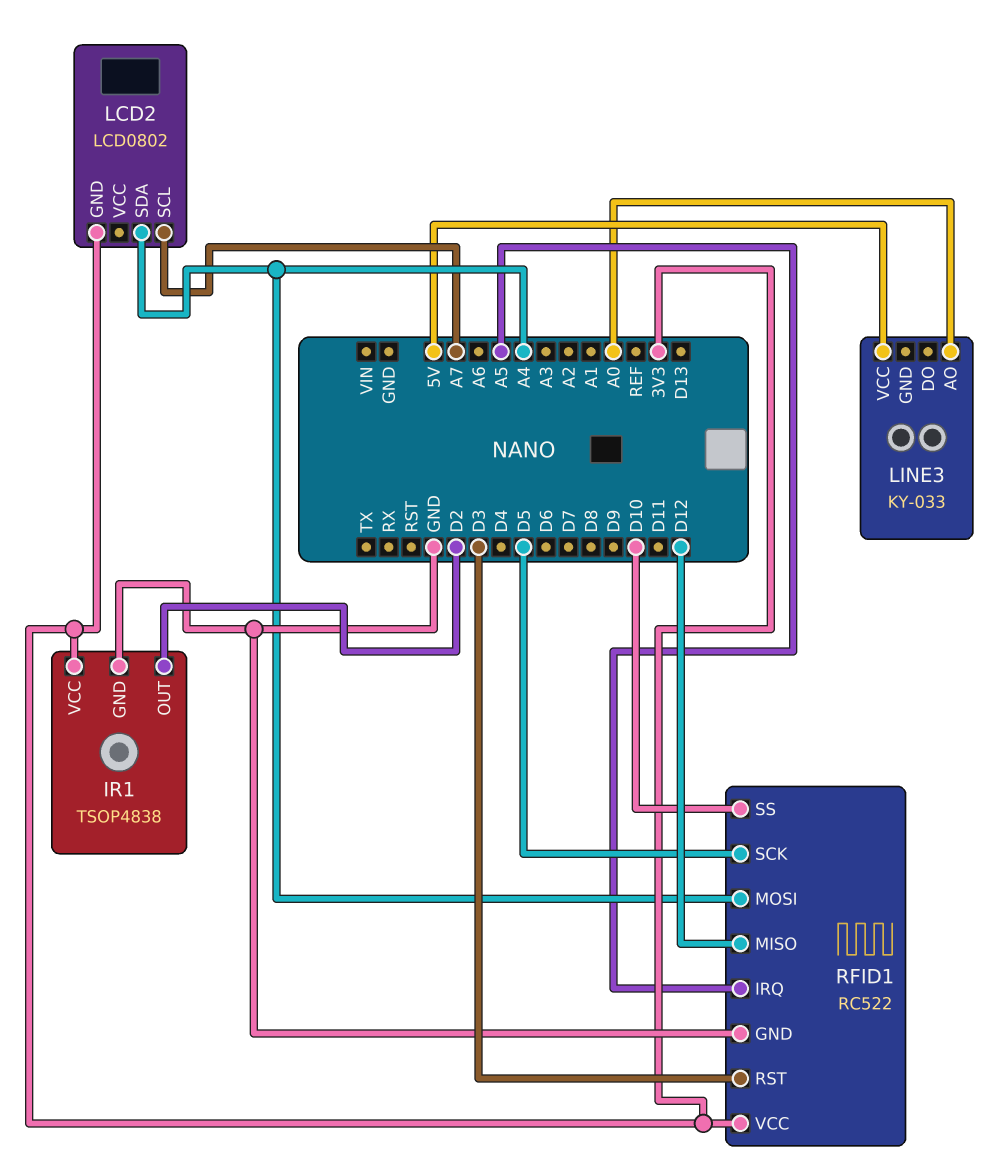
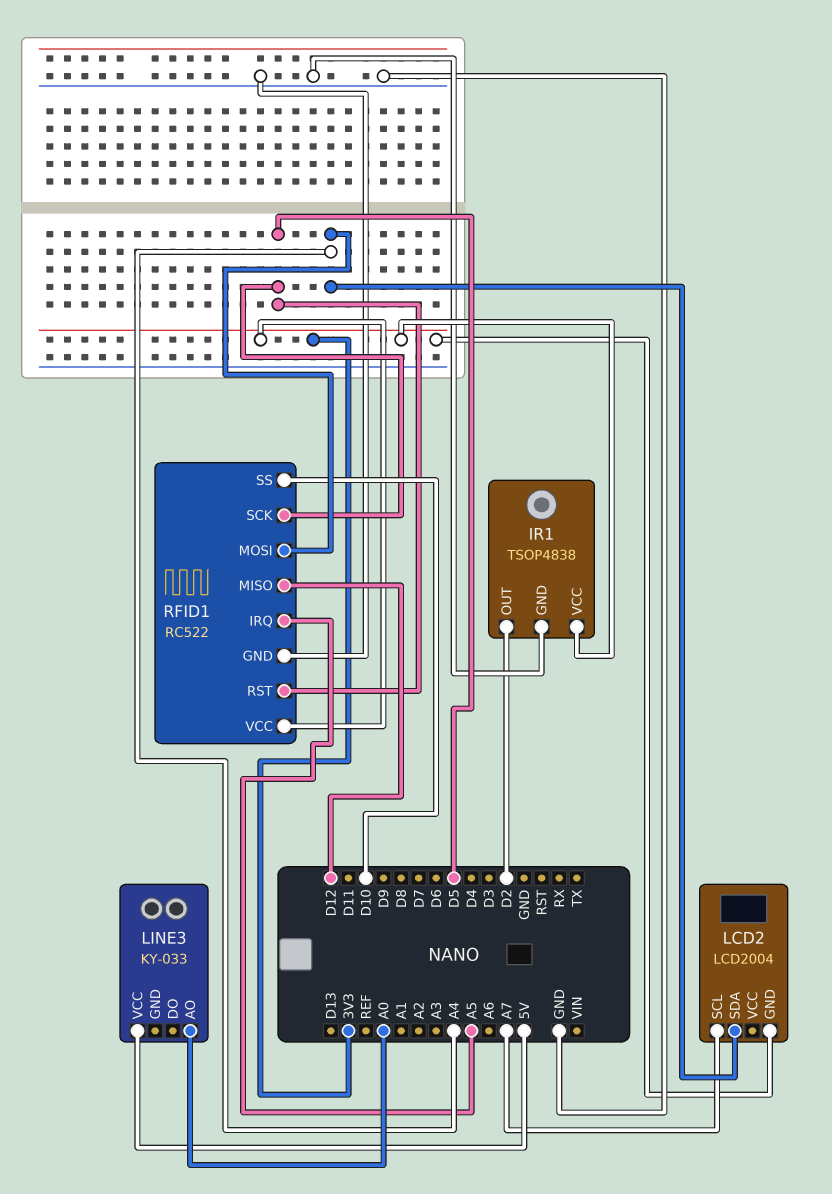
LCD2: LCD0802 -> LCD2004
RFID1 pin RST: D3 -> D5

